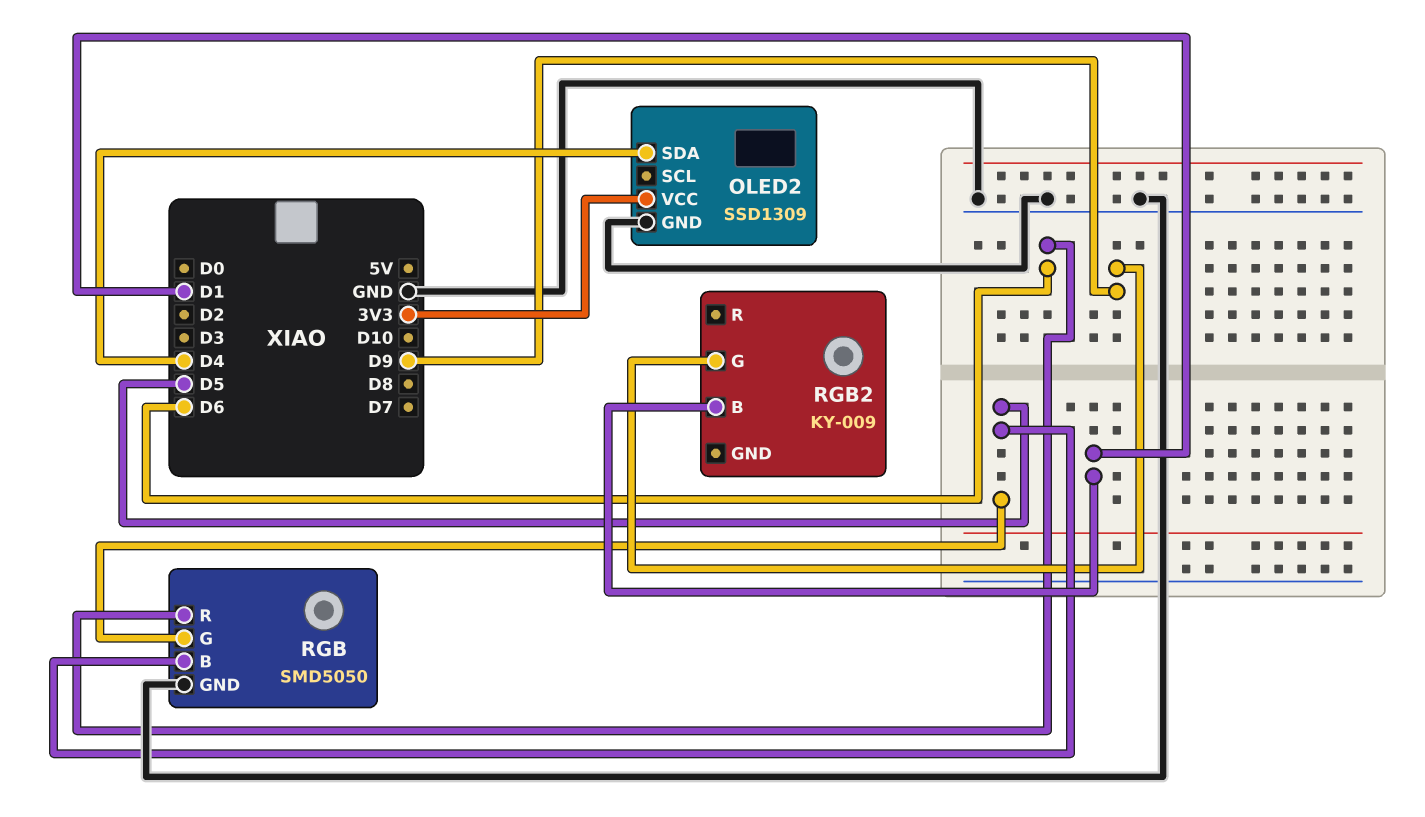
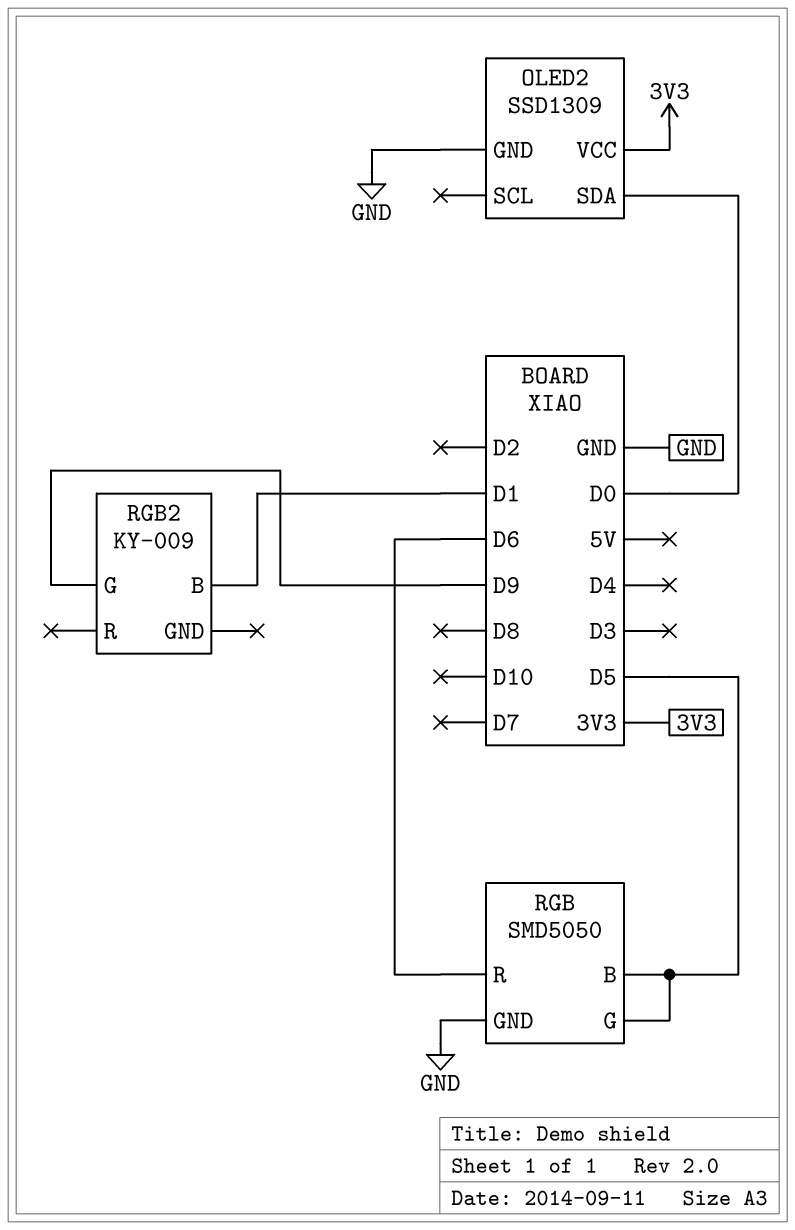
OLED2 pin SDA: D4 -> D0

